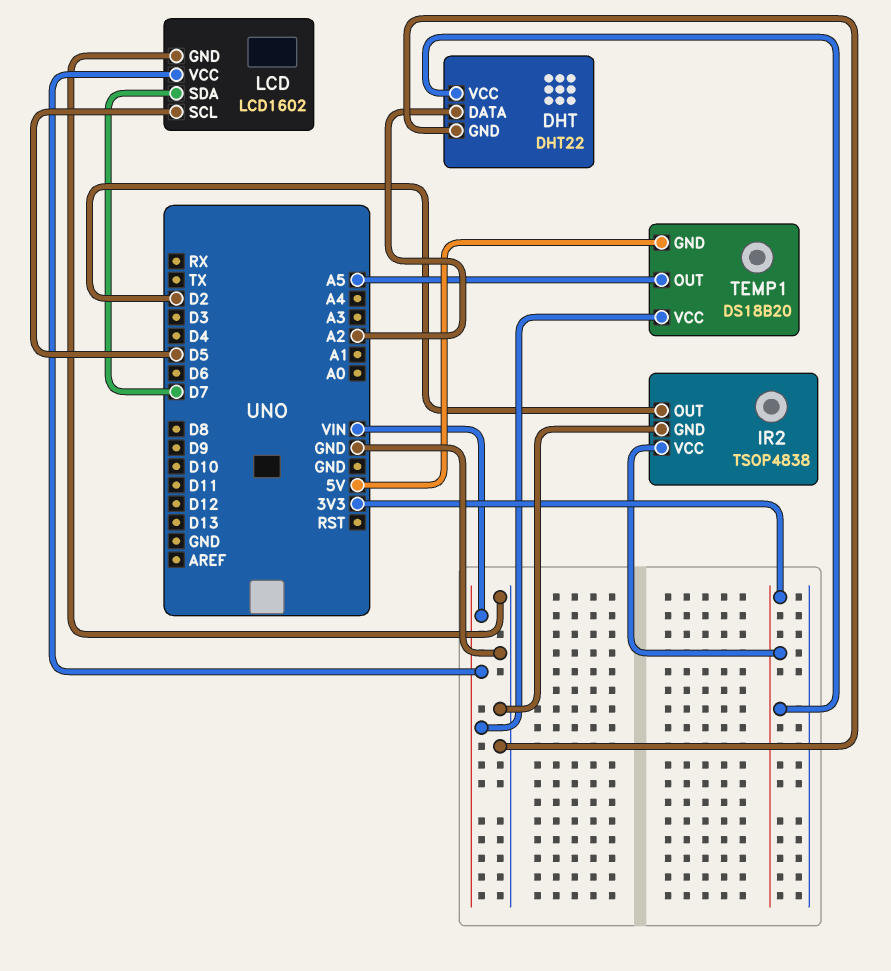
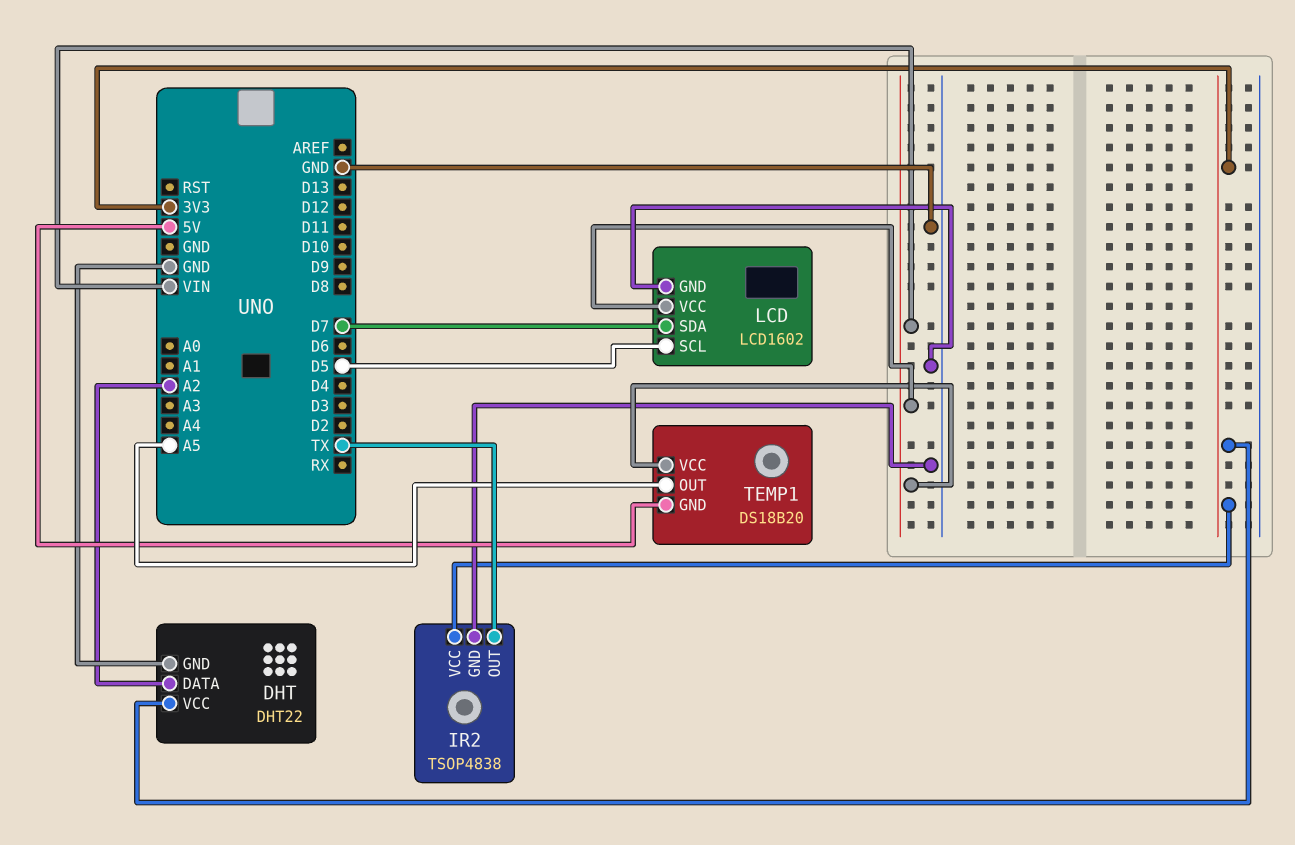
IR2 pin OUT: D2 -> TX

